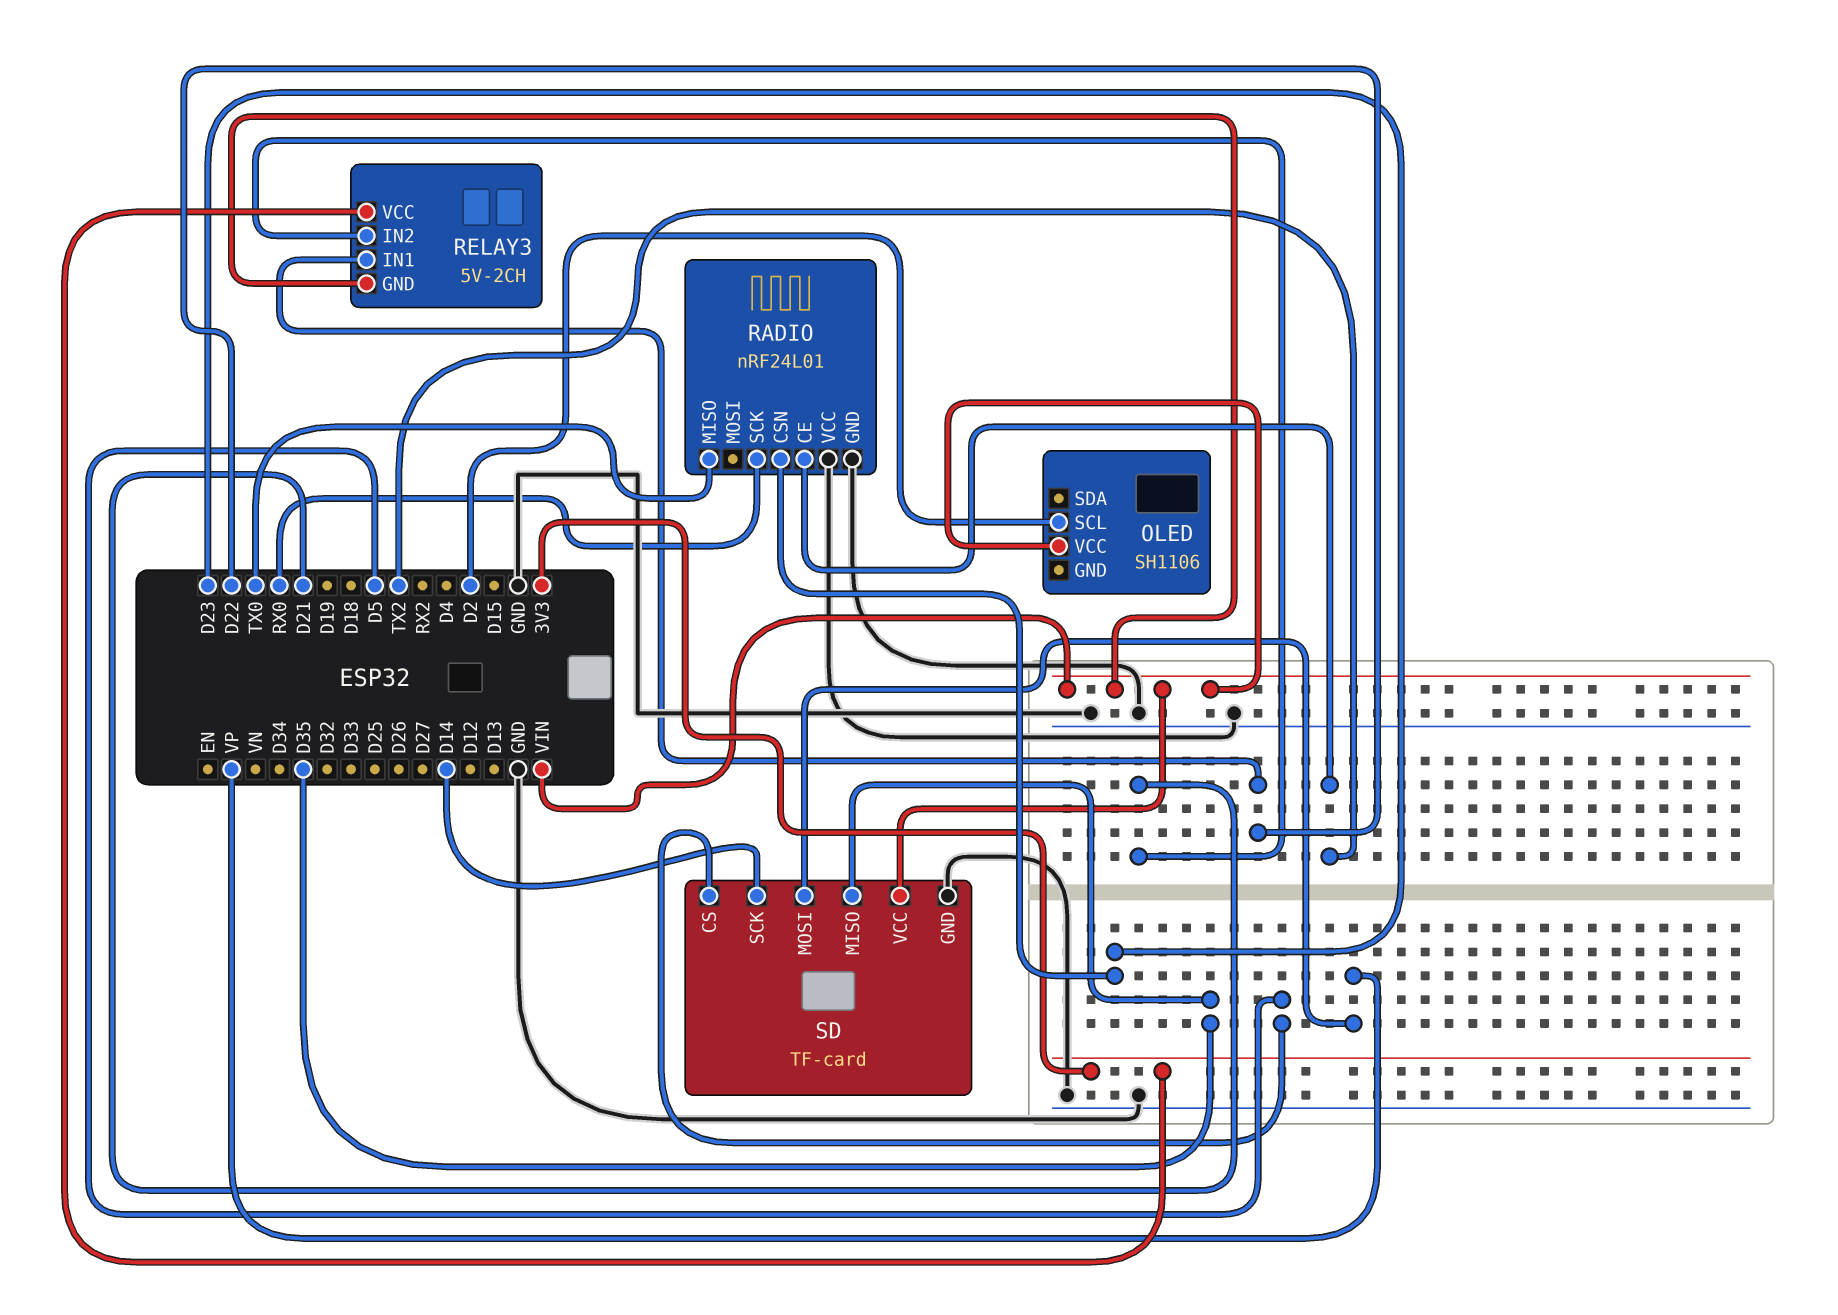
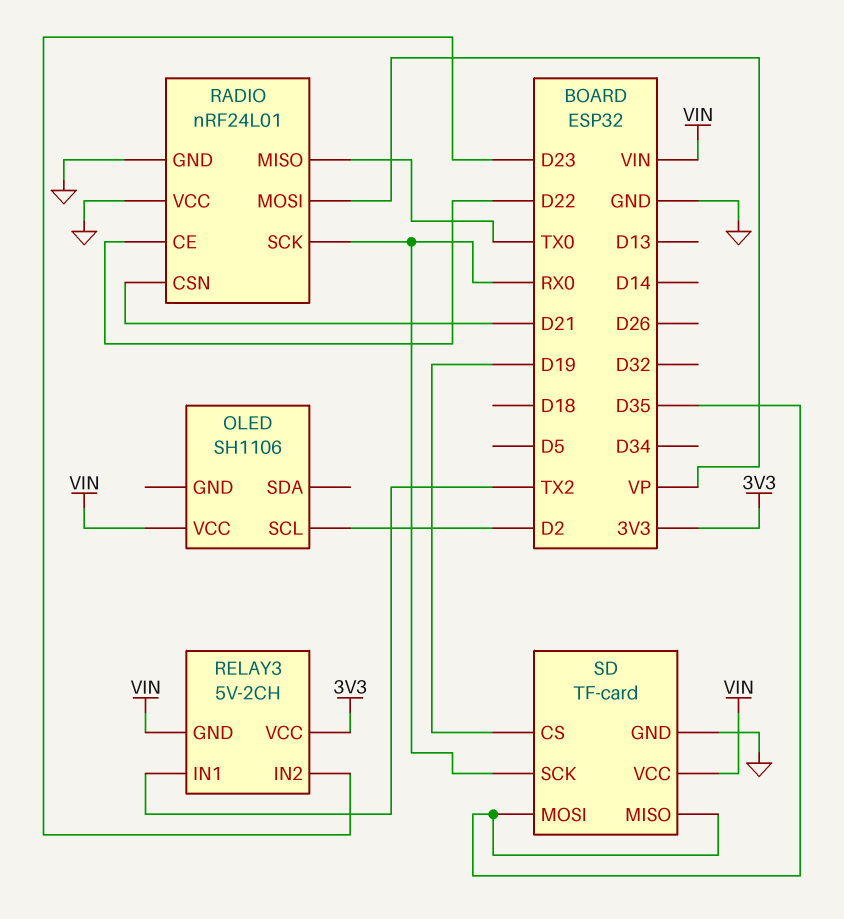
RADIO pin CE: TX2 -> D22
RADIO pin CSN: D23 -> D21
RADIO pin MOSI: none -> VP
RELAY3 pin IN1: D22 -> TX2
RELAY3 pin IN2: D21 -> D23
SD pin CS: D5 -> D19
SD pin MOSI: VP -> D35
SD pin SCK: D14 -> RX0

